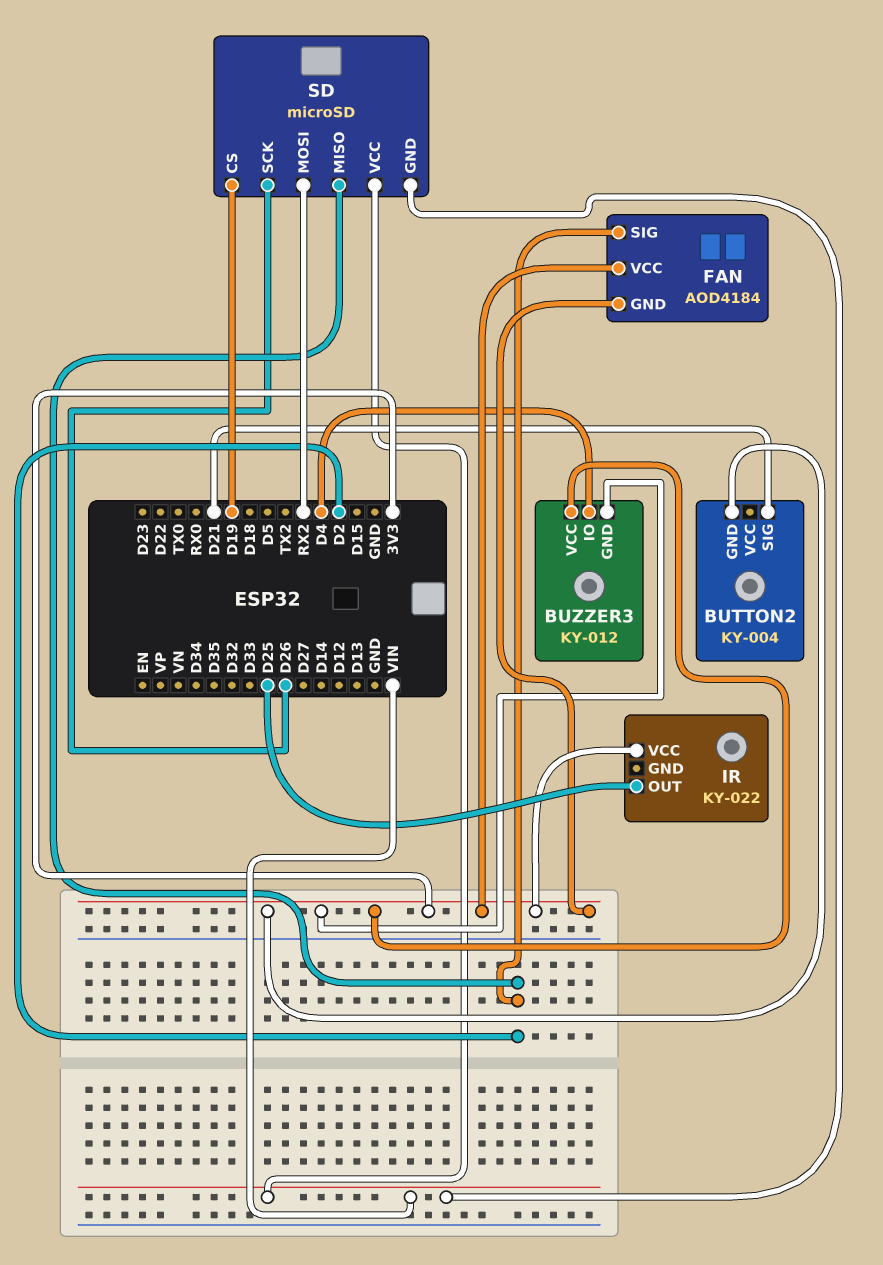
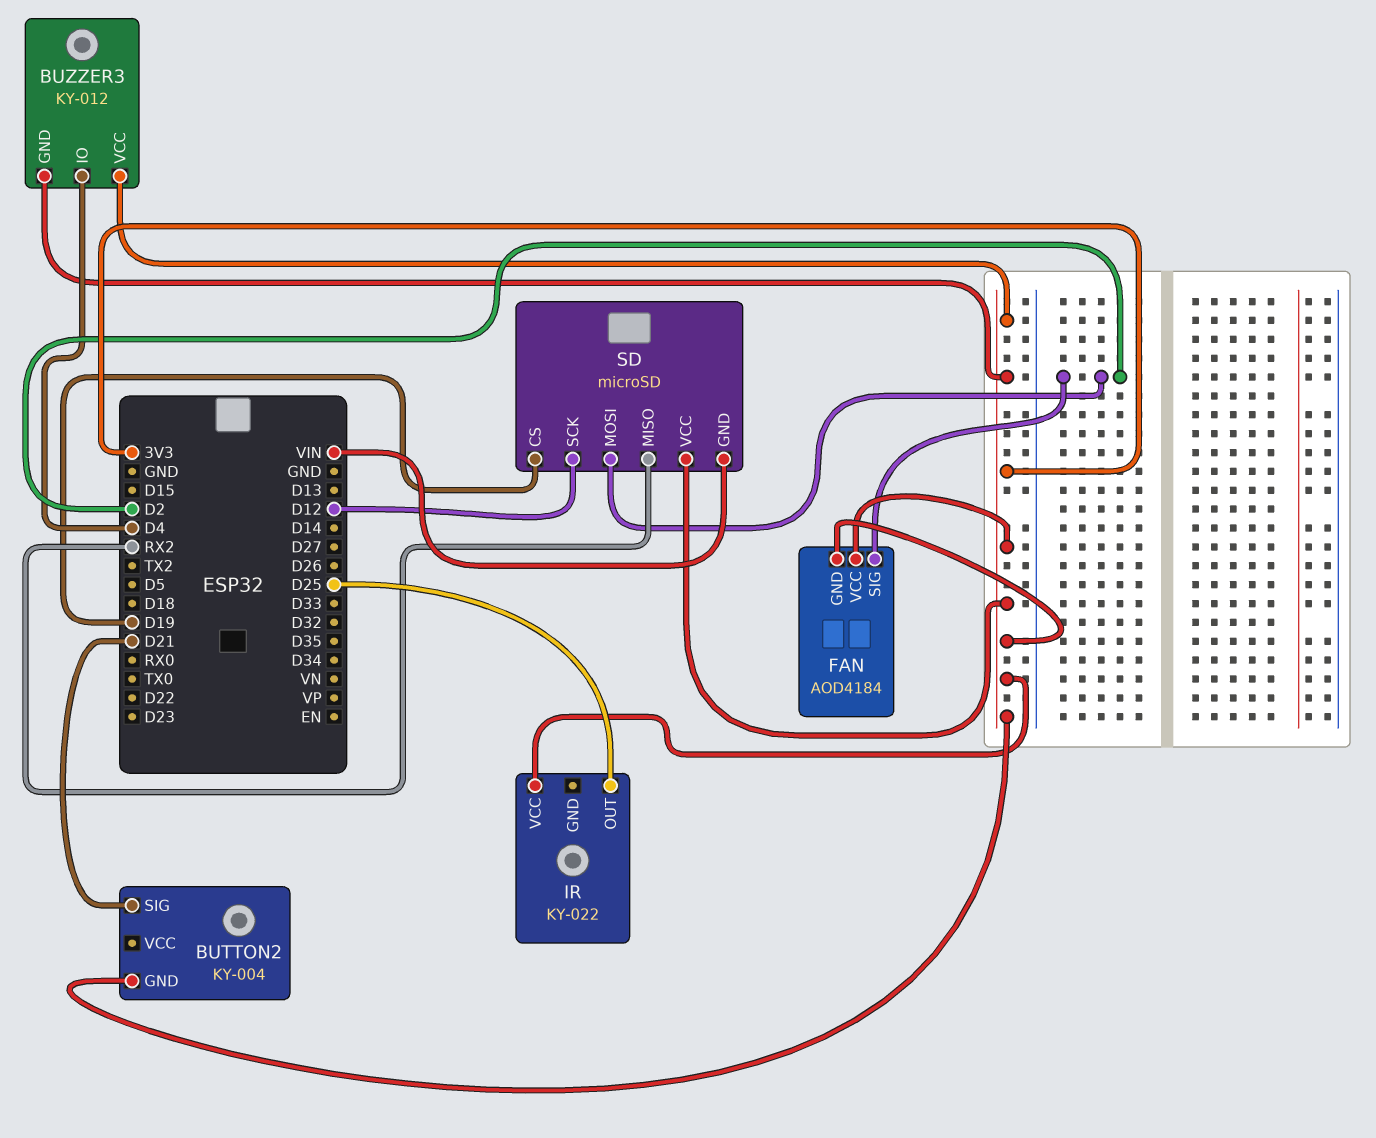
SD pin MISO: D2 -> RX2
SD pin MOSI: RX2 -> D2
SD pin SCK: D26 -> D12
SD pin VCC: VIN -> 3V3

